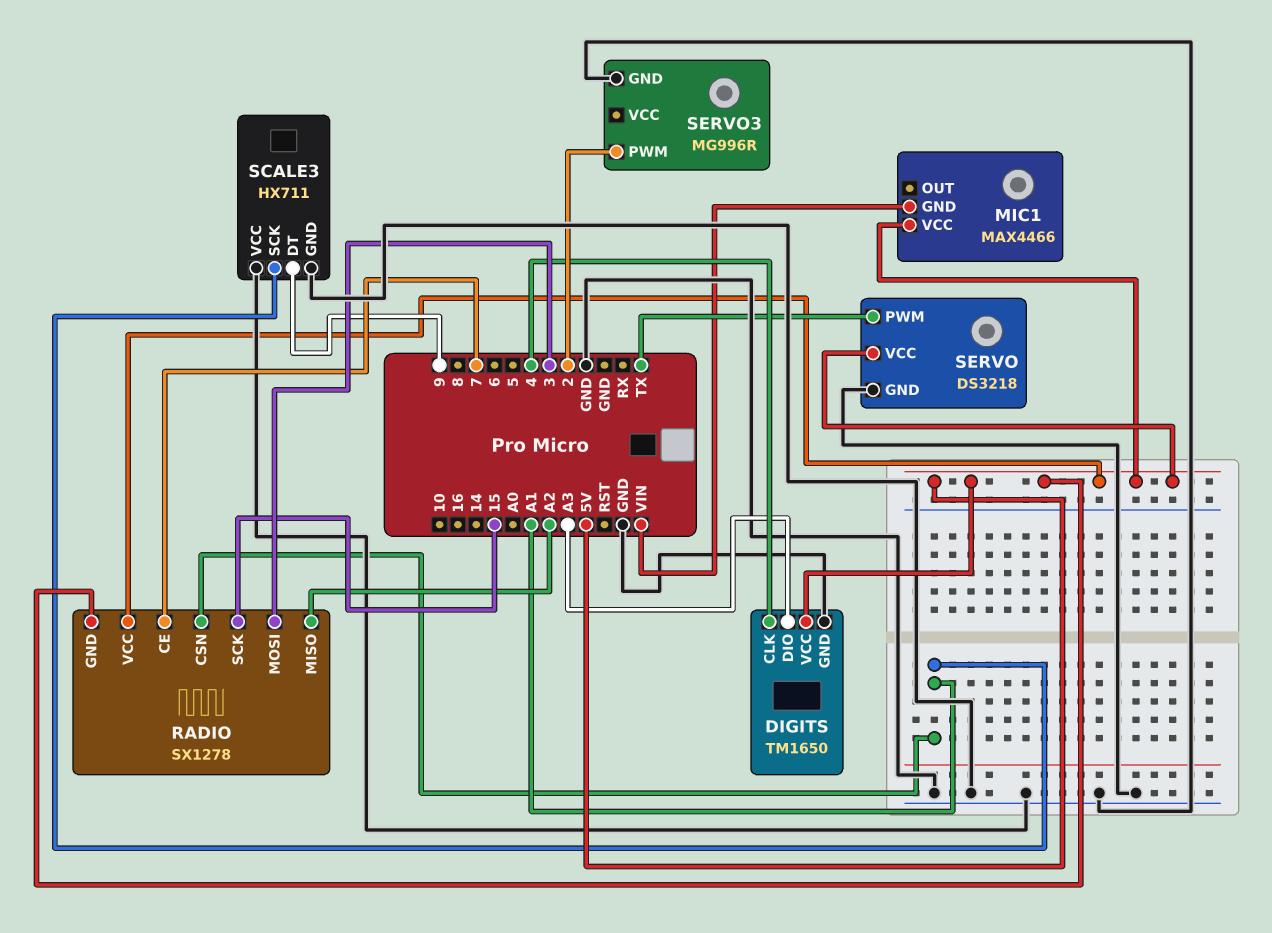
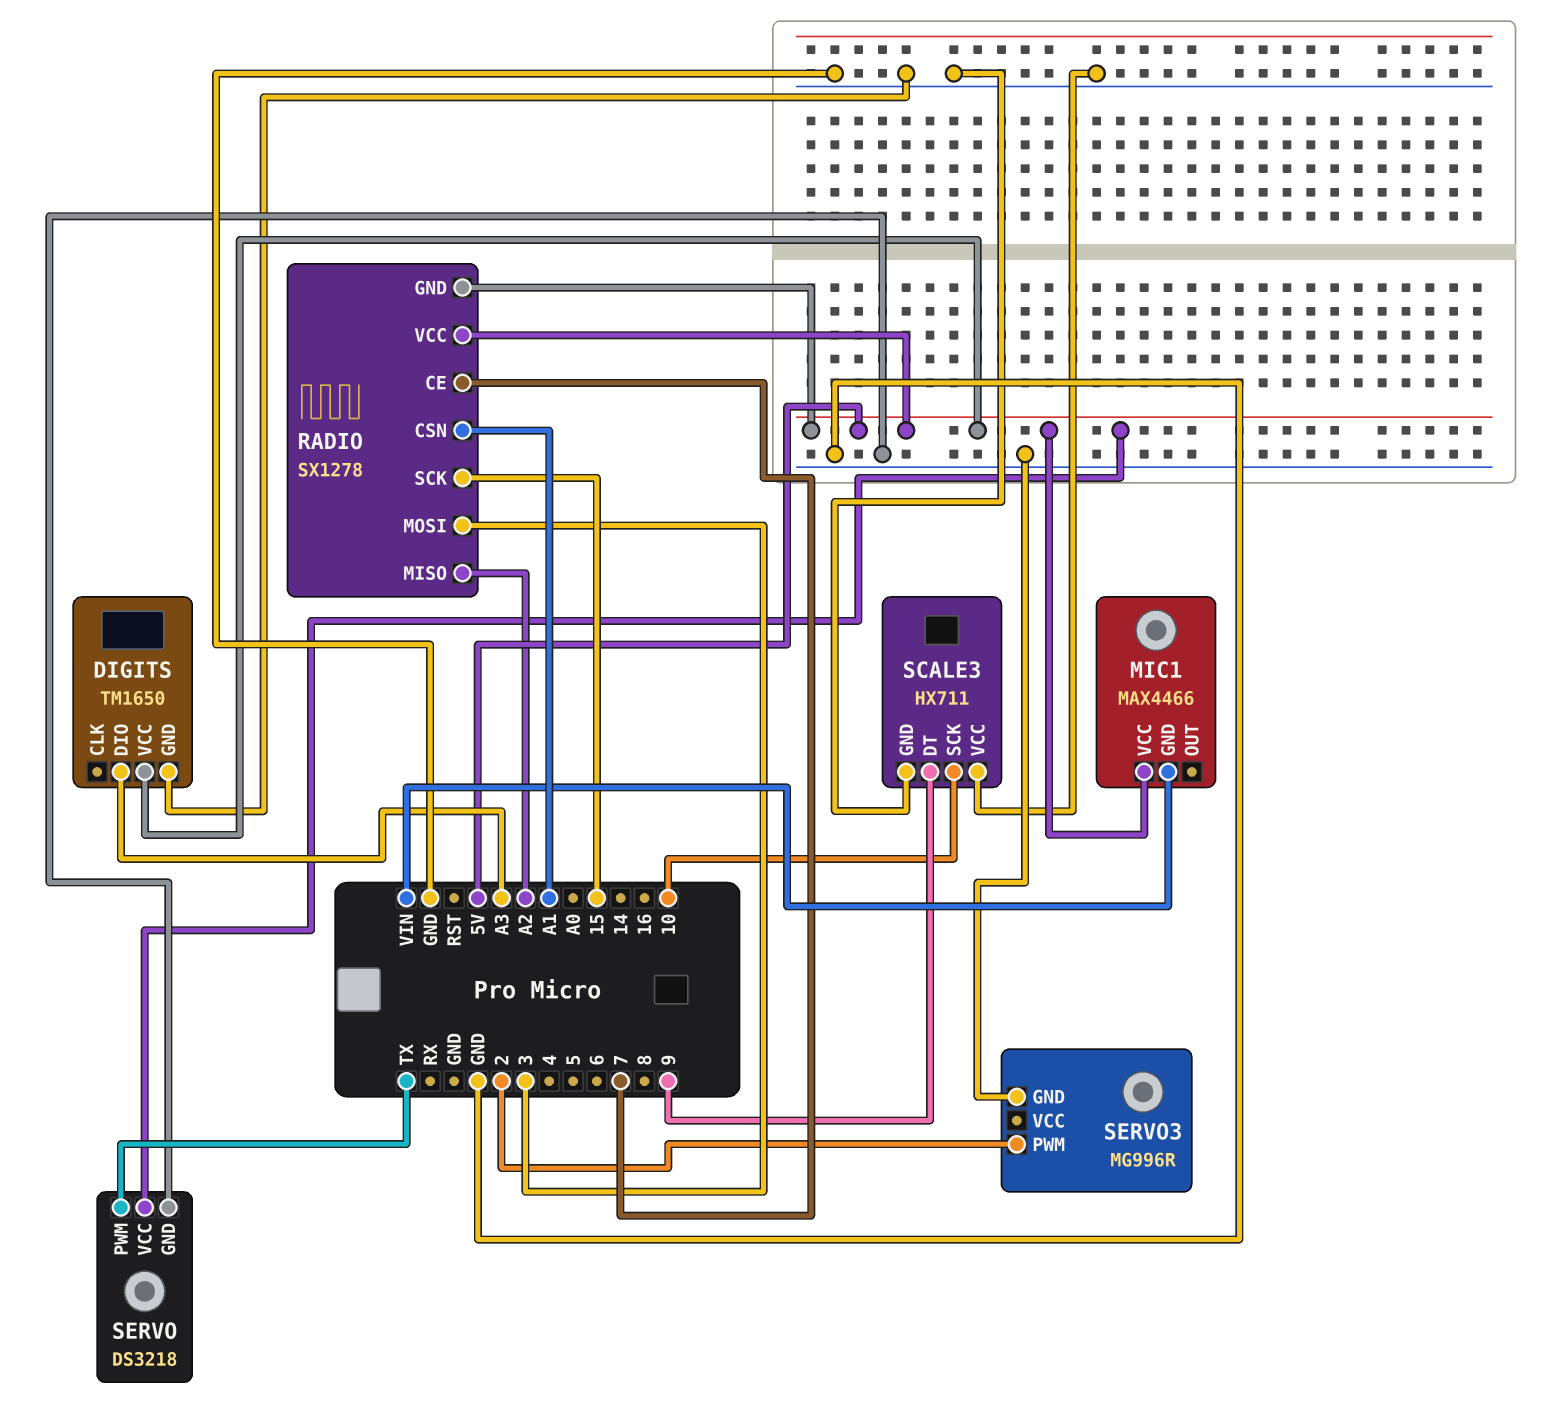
DIGITS pin CLK: 4 -> none
SCALE3 pin SCK: A1 -> 10

